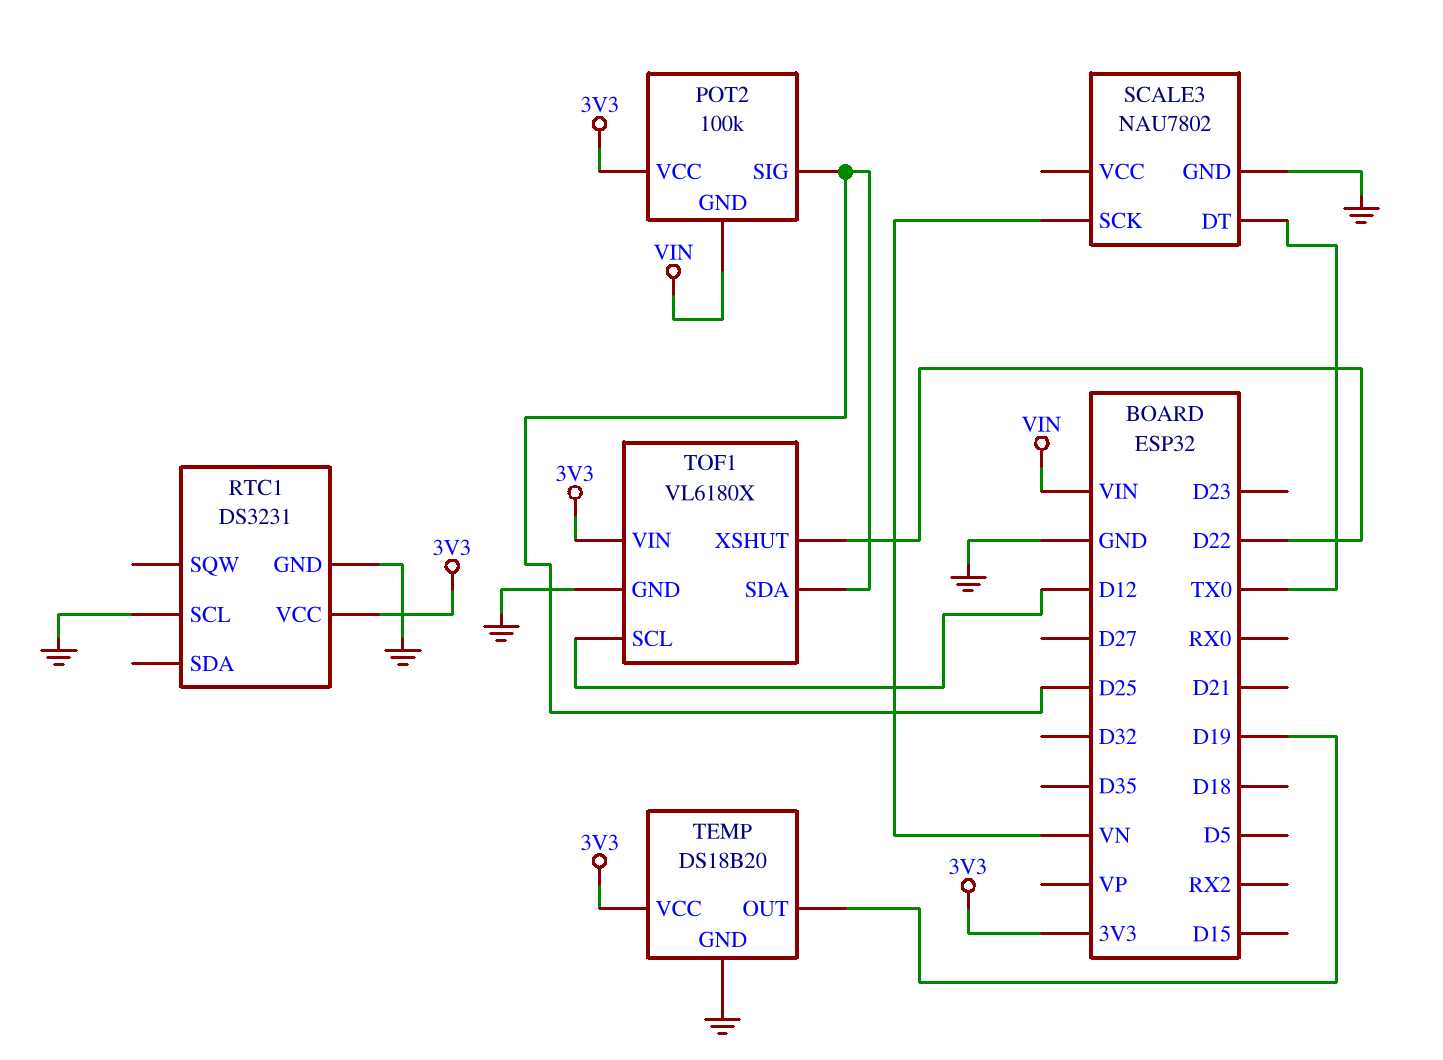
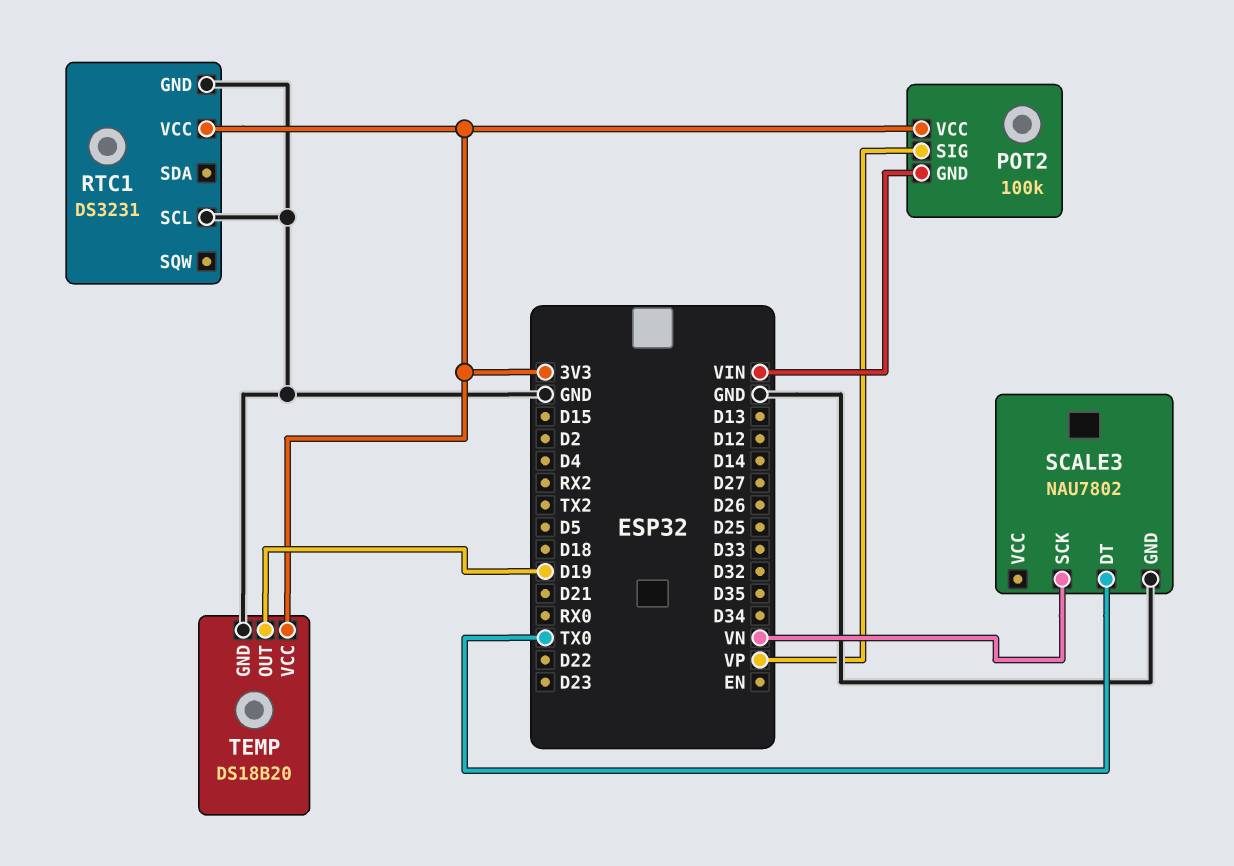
POT2 pin SIG: D25 -> VP
TOF1: VL6180X -> none
TOF1 pin GND: GND -> none
TOF1 pin SCL: D12 -> none
TOF1 pin SDA: D25 -> none
TOF1 pin VIN: 3V3 -> none
TOF1 pin XSHUT: D22 -> none

